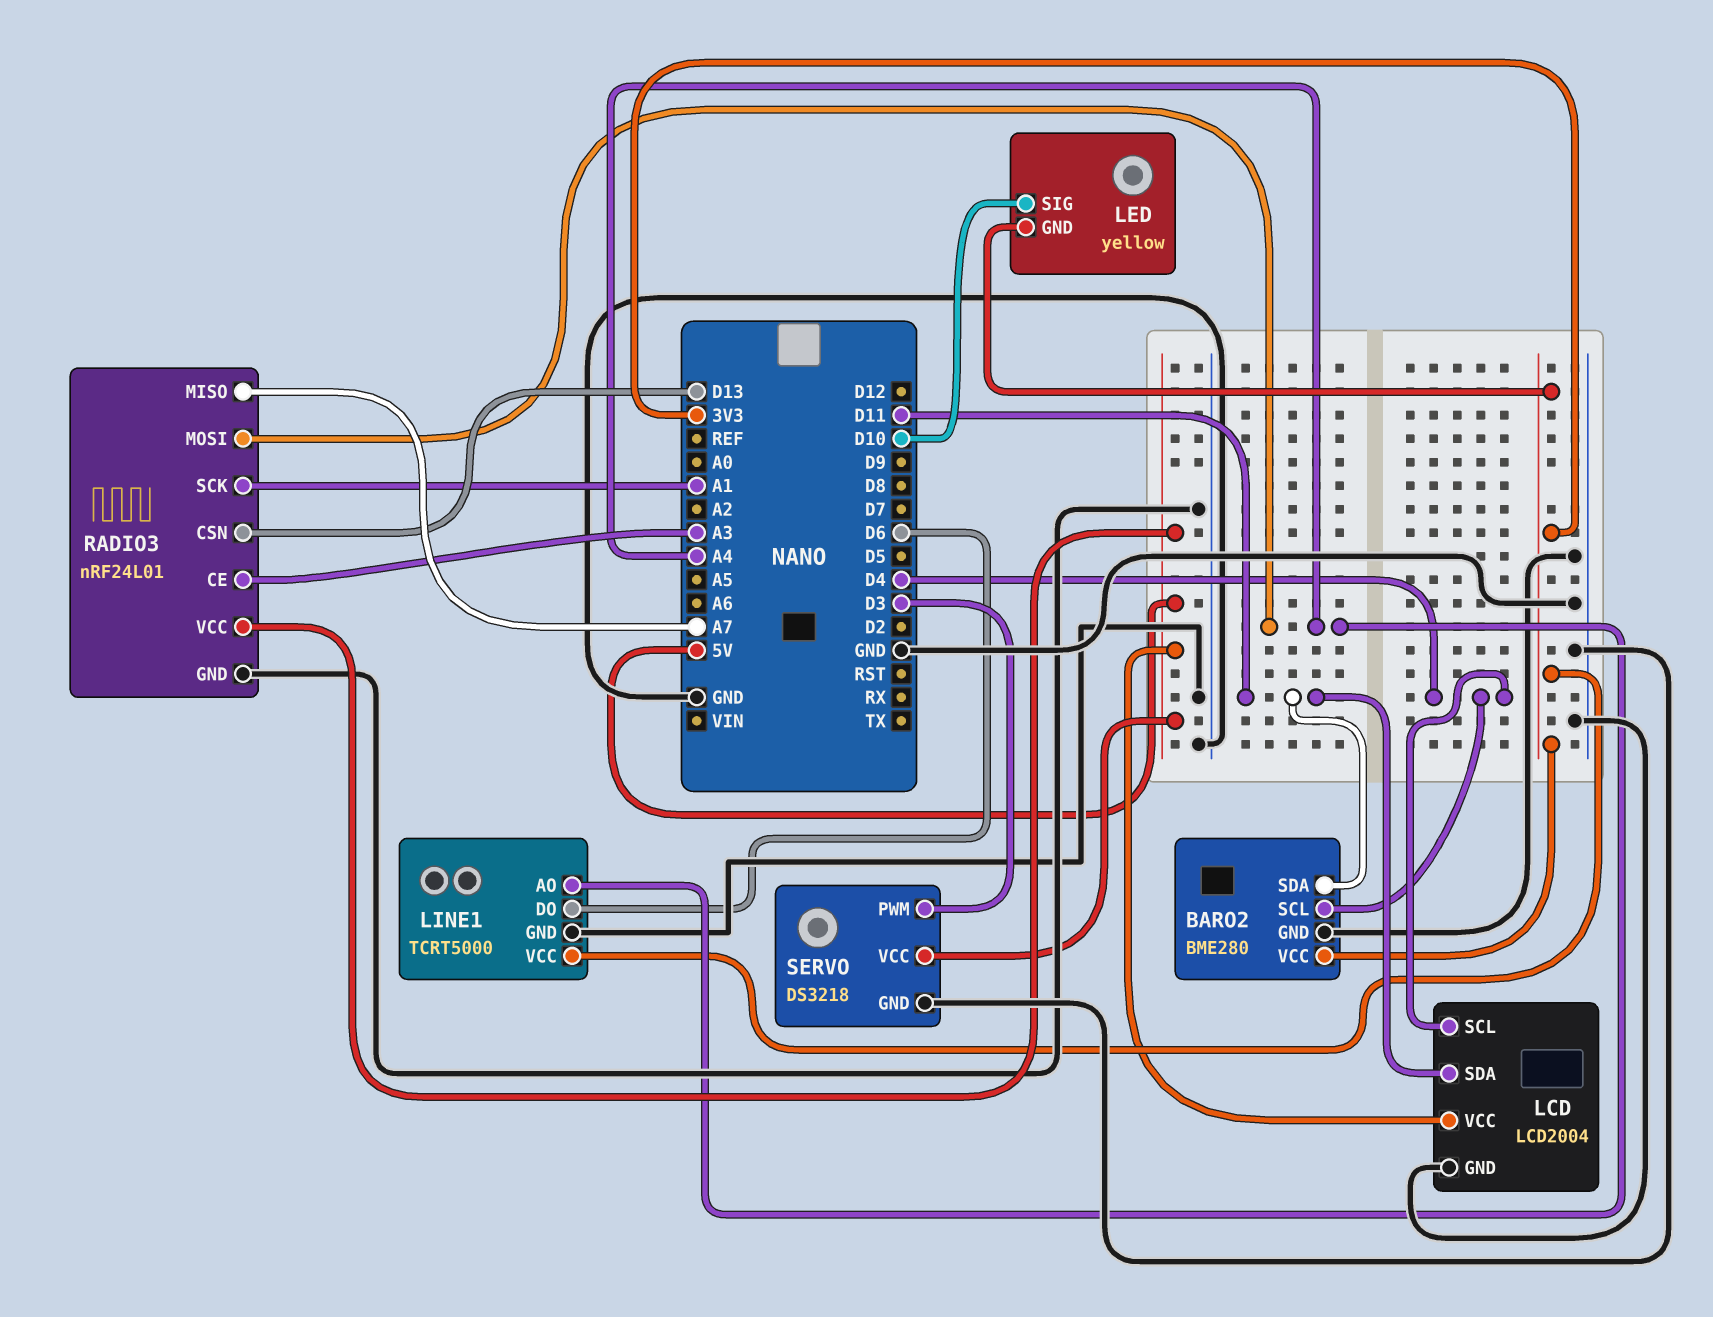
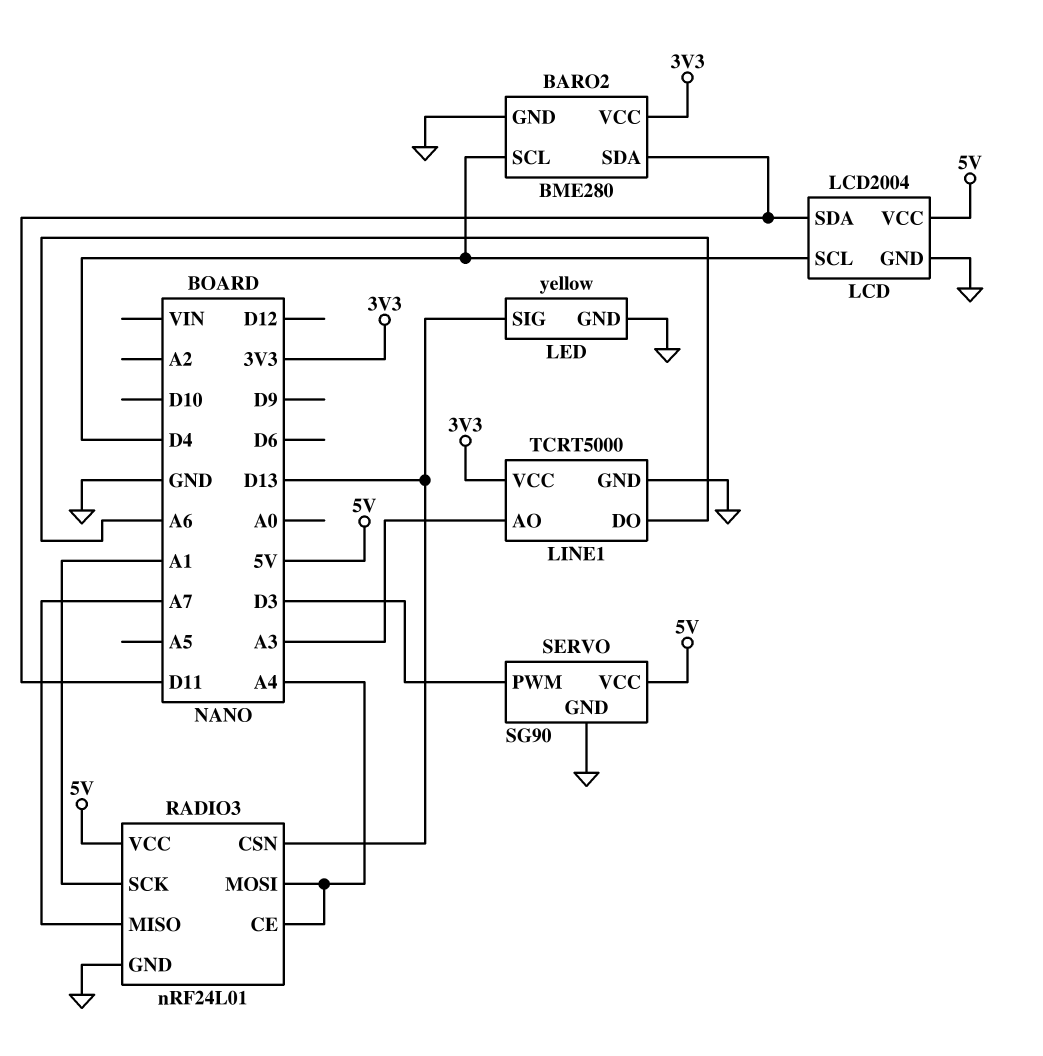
LED pin GND: 3V3 -> GND
LED pin SIG: D10 -> D13
LINE1 pin AO: A4 -> A3
LINE1 pin DO: D6 -> A6
RADIO3 pin CE: A3 -> A4
SERVO: DS3218 -> SG90

